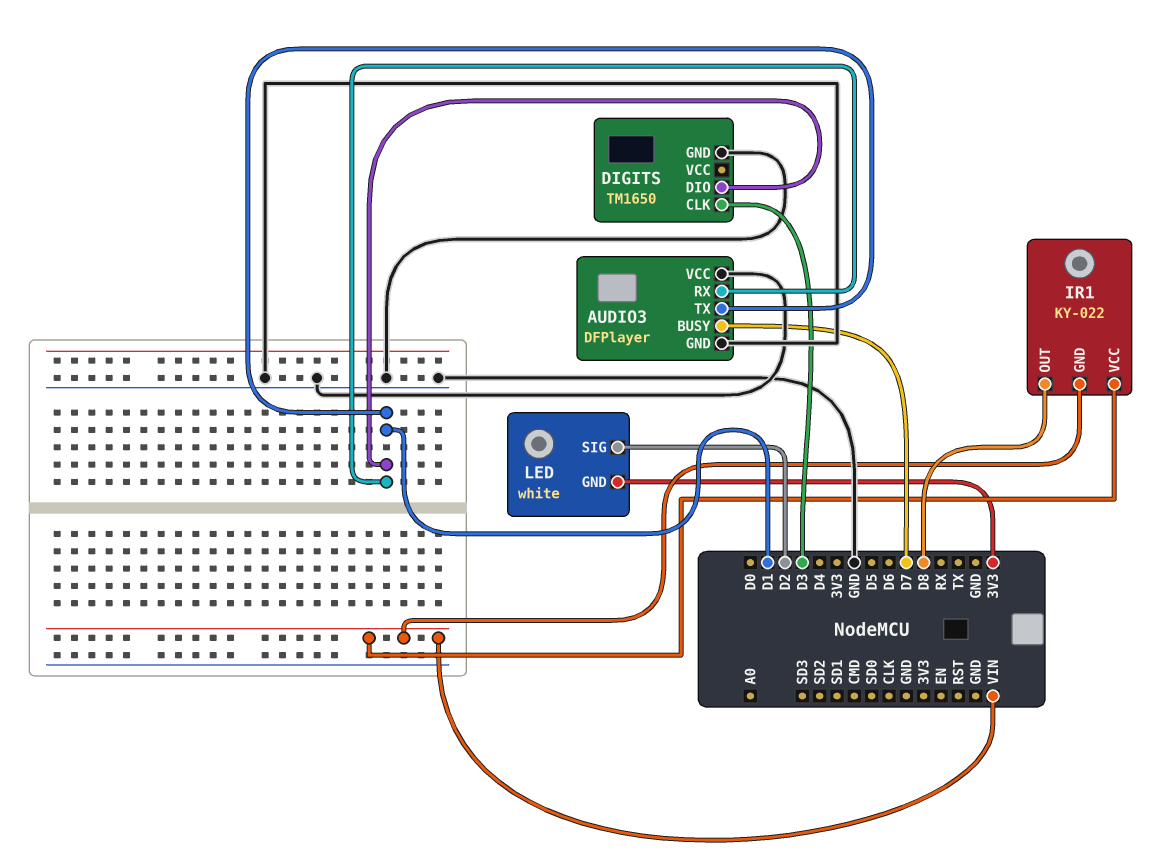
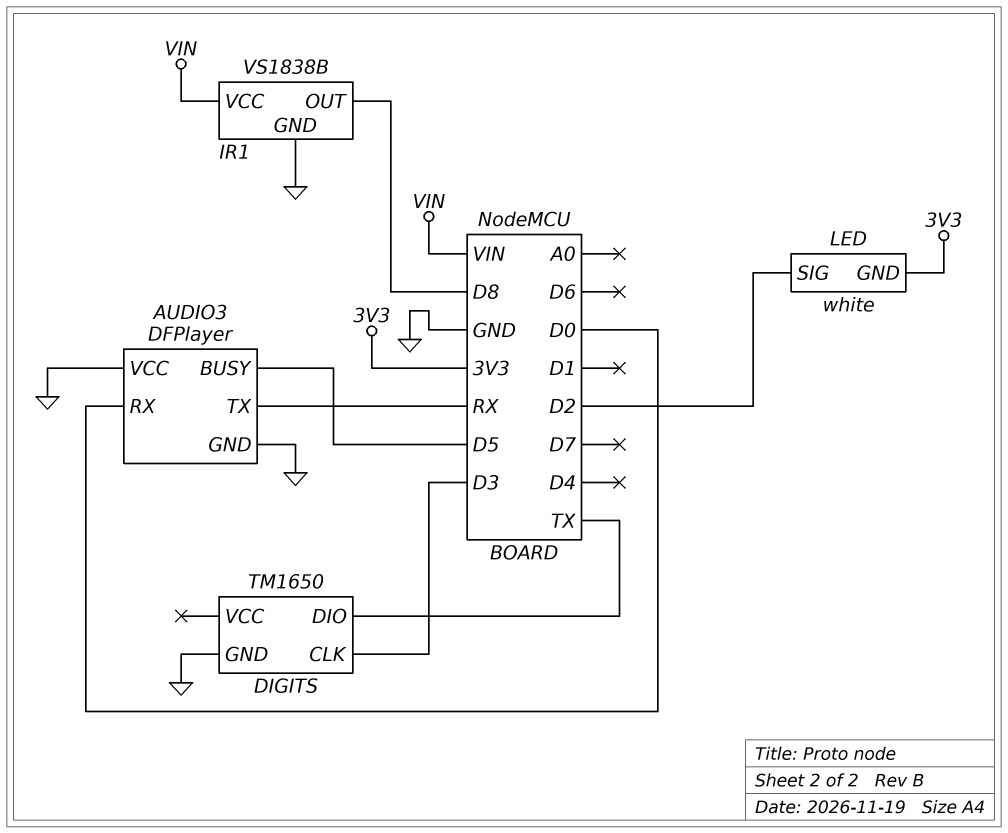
AUDIO3 pin BUSY: D7 -> D5
AUDIO3 pin RX: D1 -> D0
AUDIO3 pin TX: D1 -> RX
DIGITS pin DIO: D1 -> TX
IR1: KY-022 -> VS1838B
IR1 pin GND: VIN -> GND

